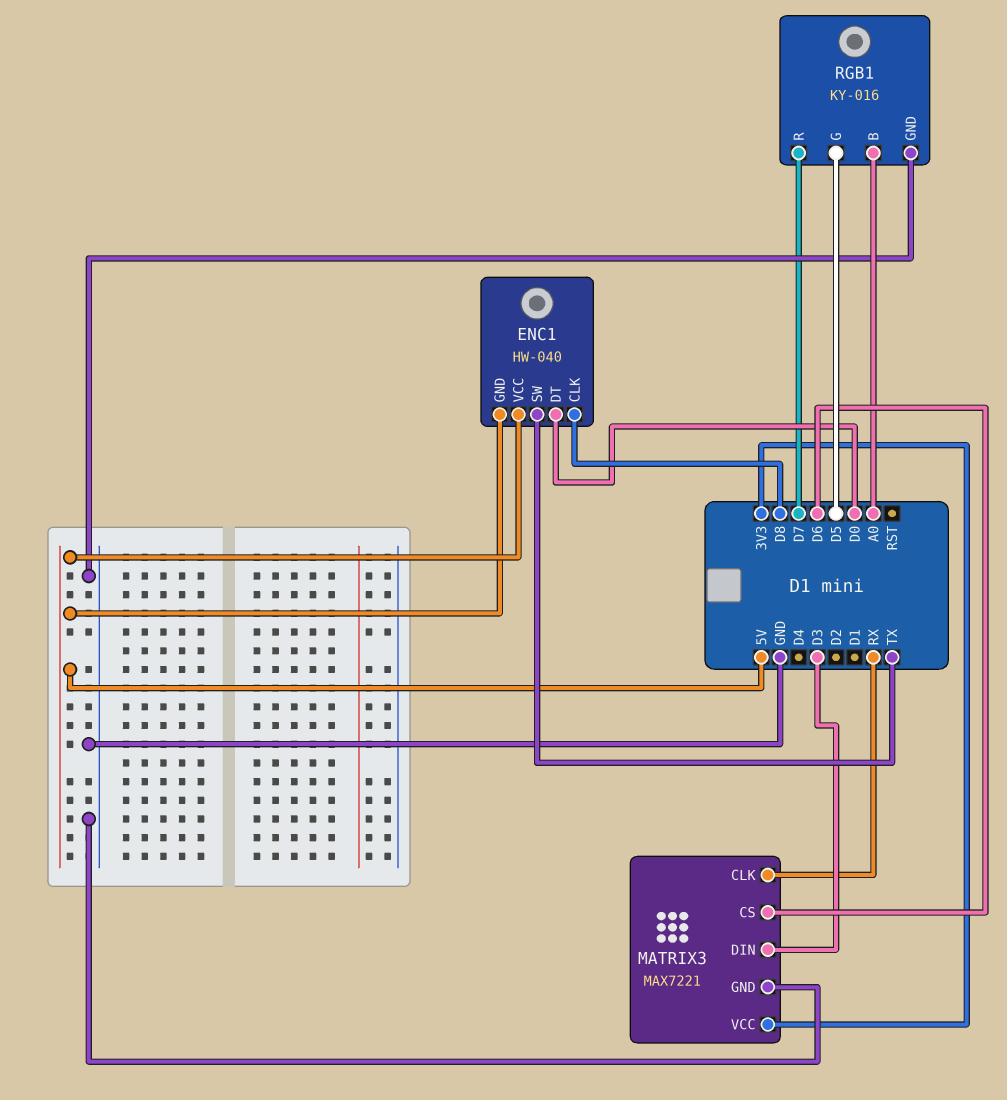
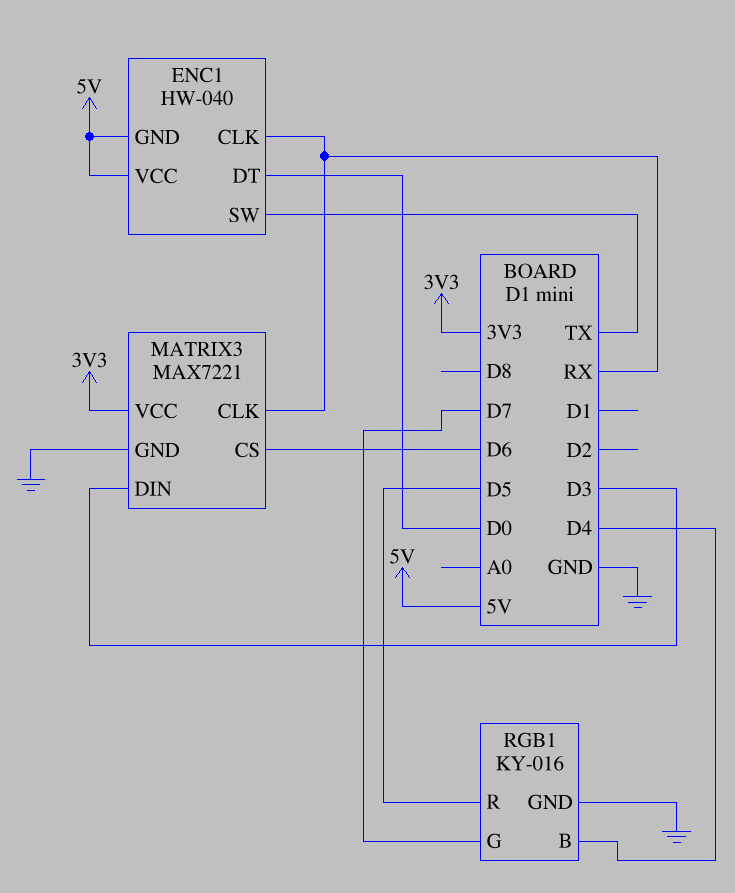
ENC1 pin CLK: D8 -> RX
RGB1 pin B: A0 -> D4
RGB1 pin G: D5 -> D7
RGB1 pin R: D7 -> D5

